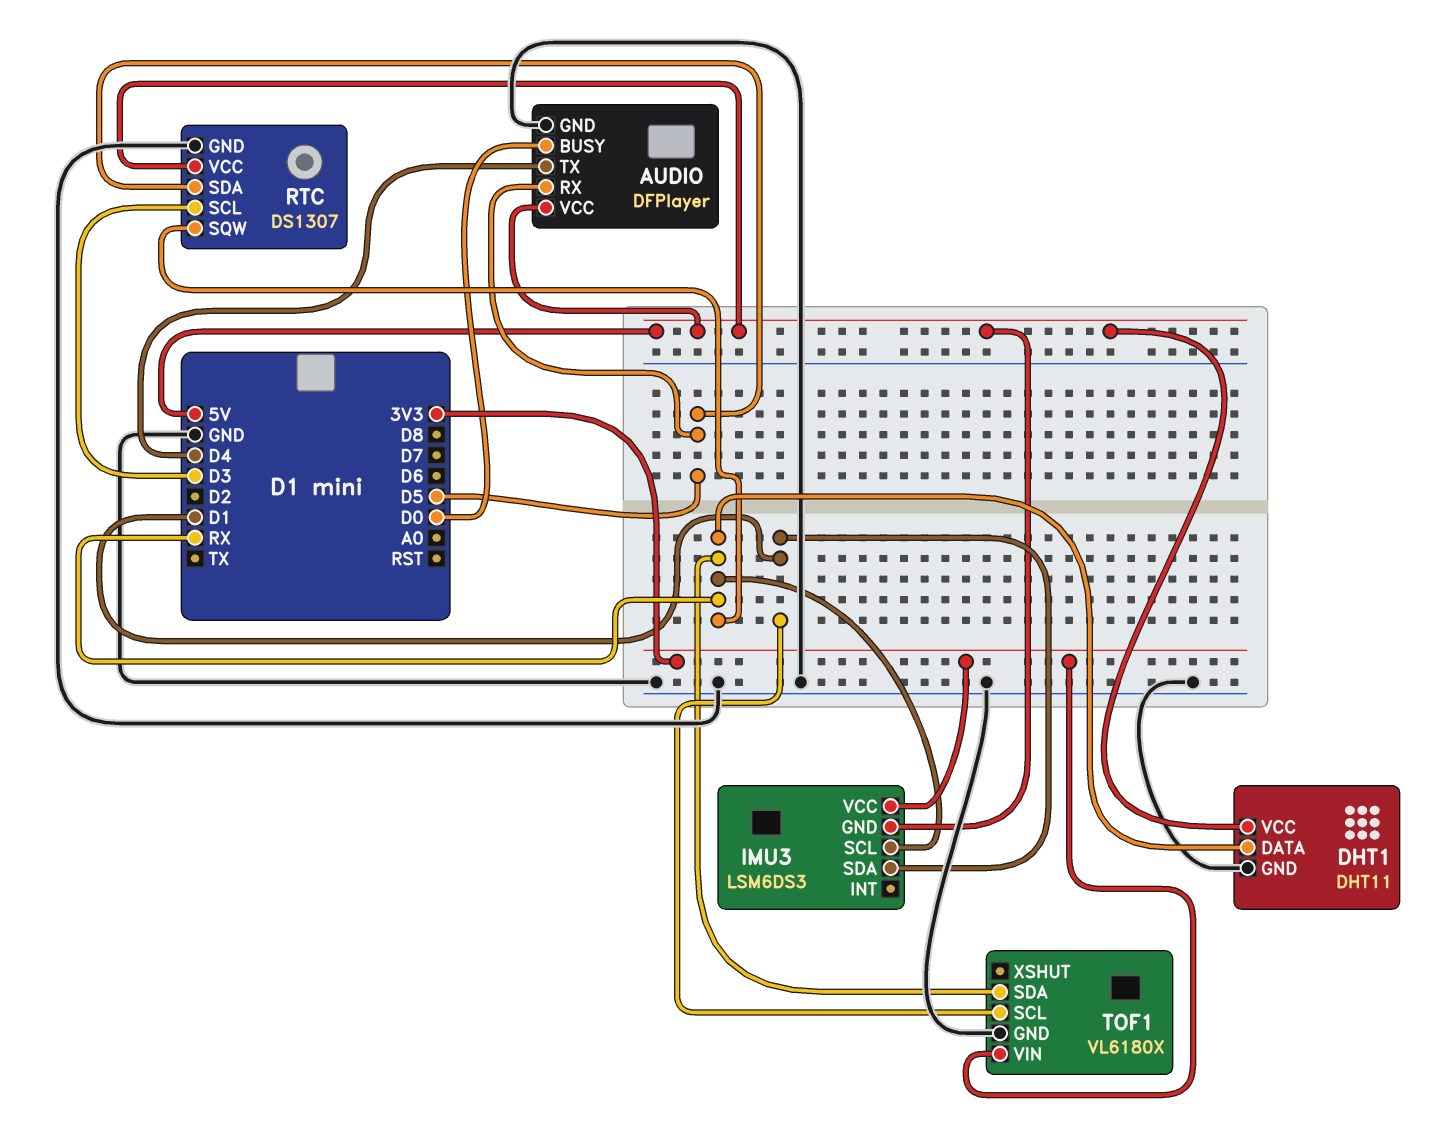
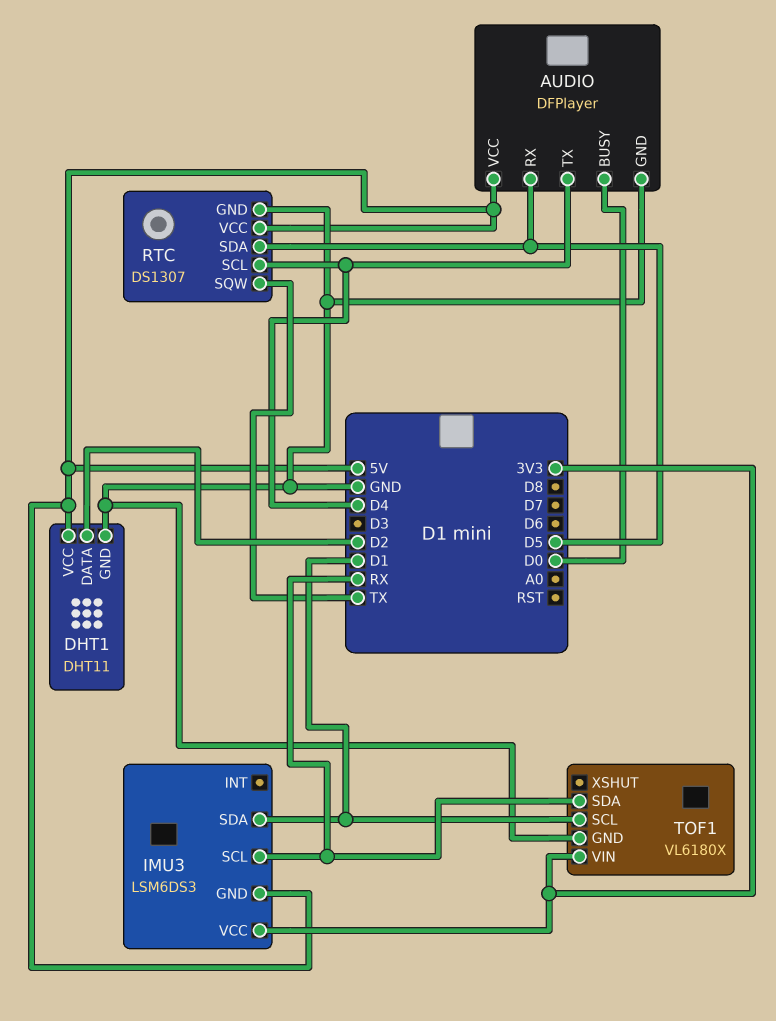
DHT1 pin DATA: RX -> D2
RTC pin SCL: D3 -> D4
RTC pin SQW: RX -> TX

